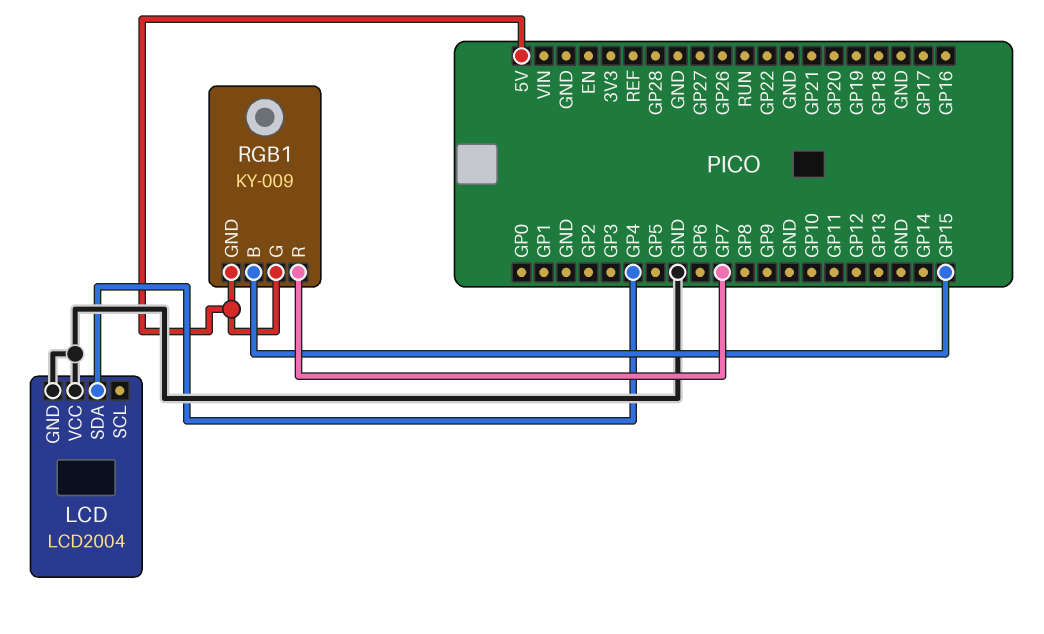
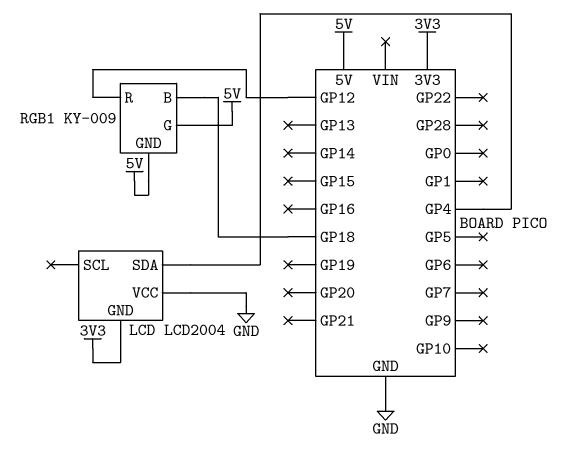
LCD pin GND: GND -> 3V3
RGB1 pin B: GP15 -> GP18
RGB1 pin R: GP7 -> GP12

